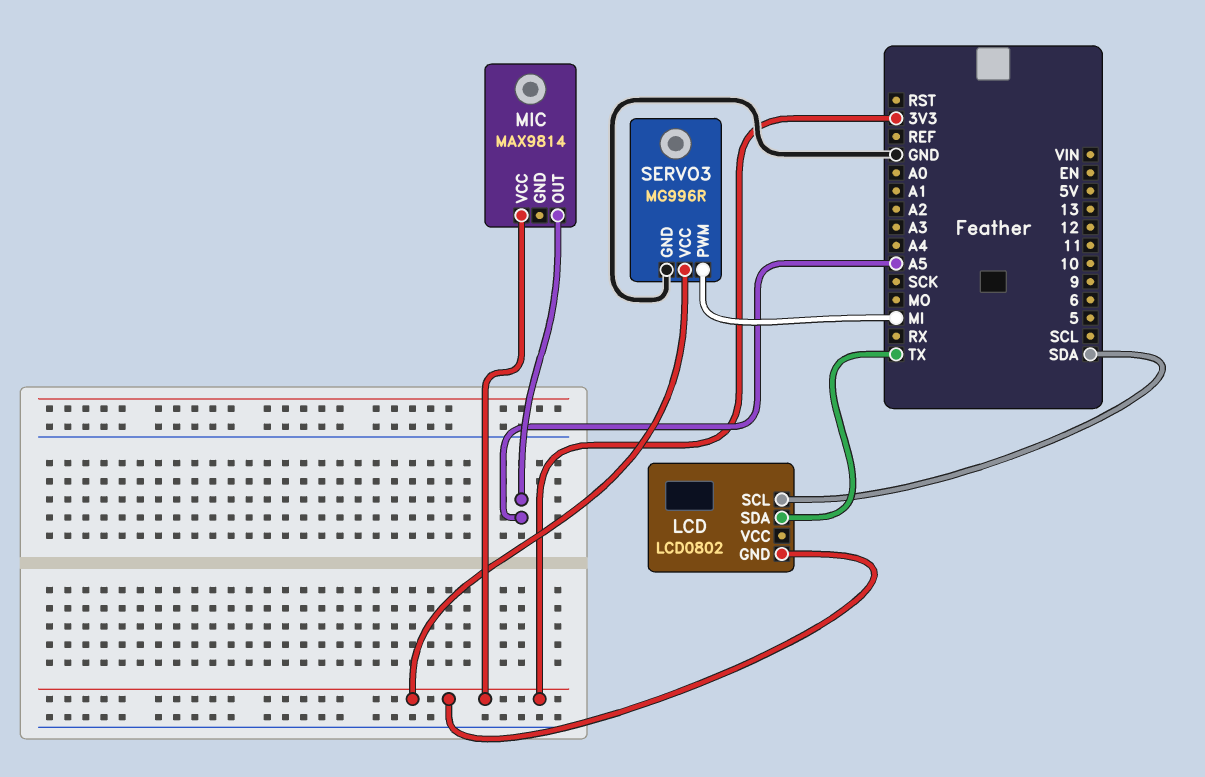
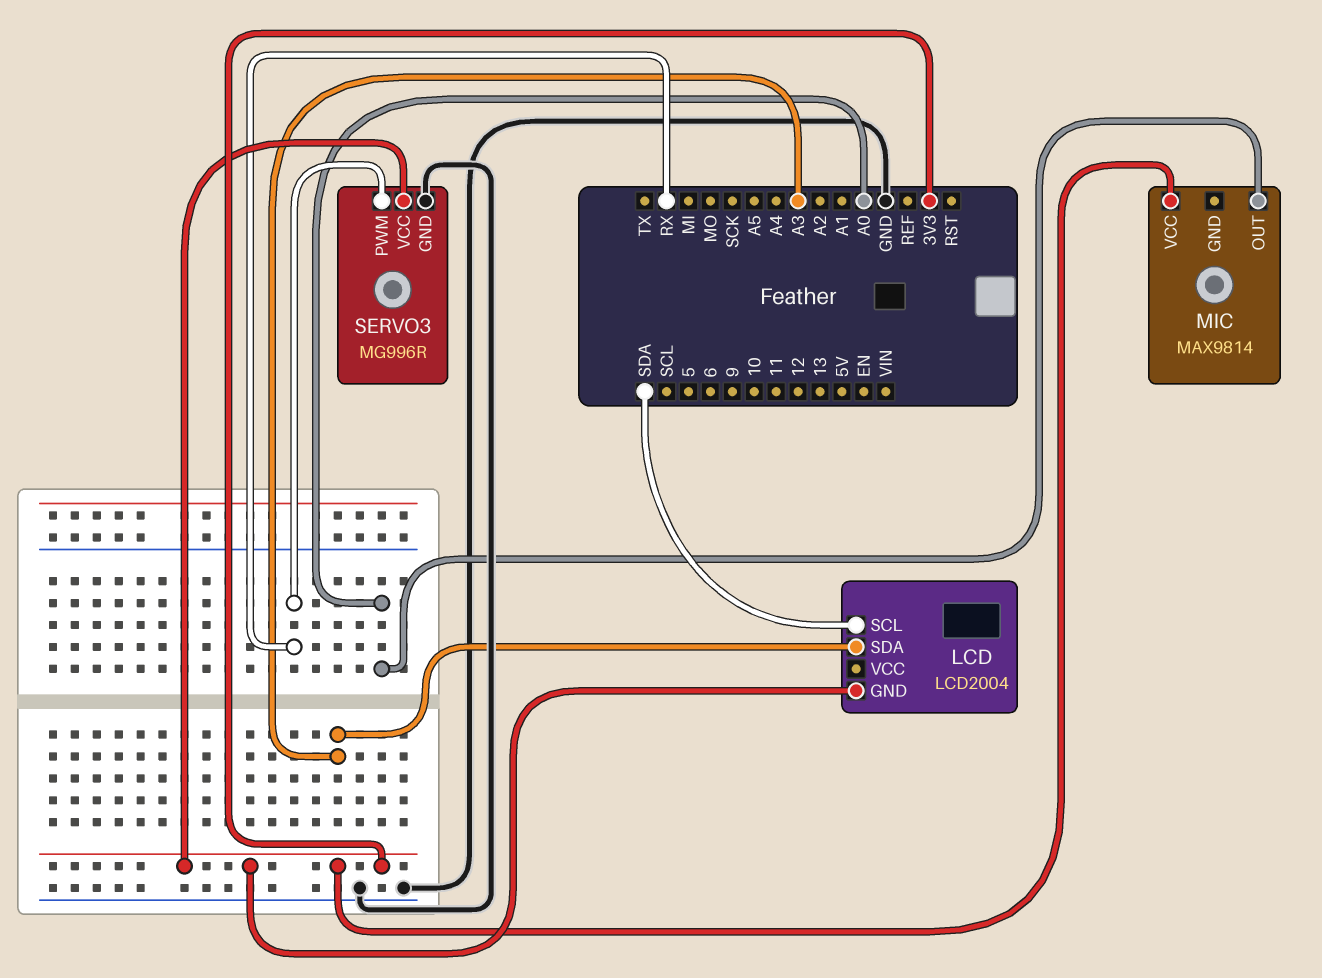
LCD: LCD0802 -> LCD2004
LCD pin SDA: TX -> A3
MIC pin OUT: A5 -> A0
SERVO3 pin PWM: MI -> RX

